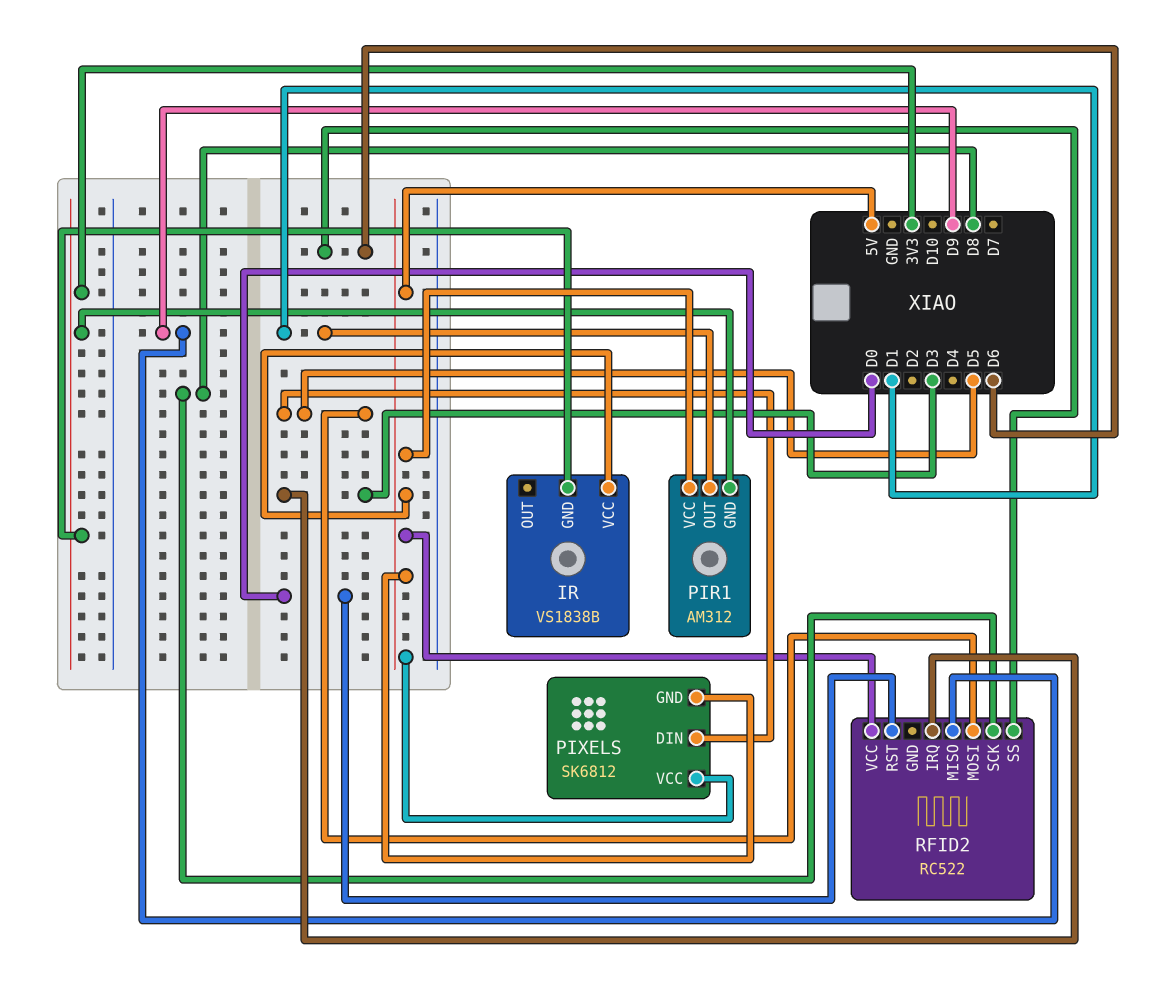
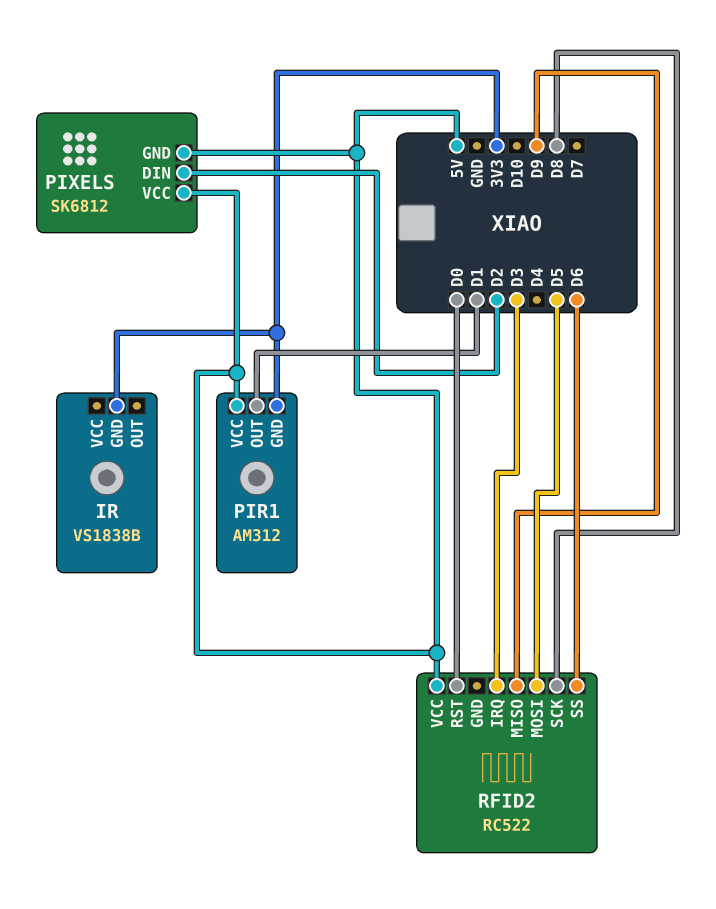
IR pin VCC: 5V -> none
PIXELS pin DIN: D5 -> D2

